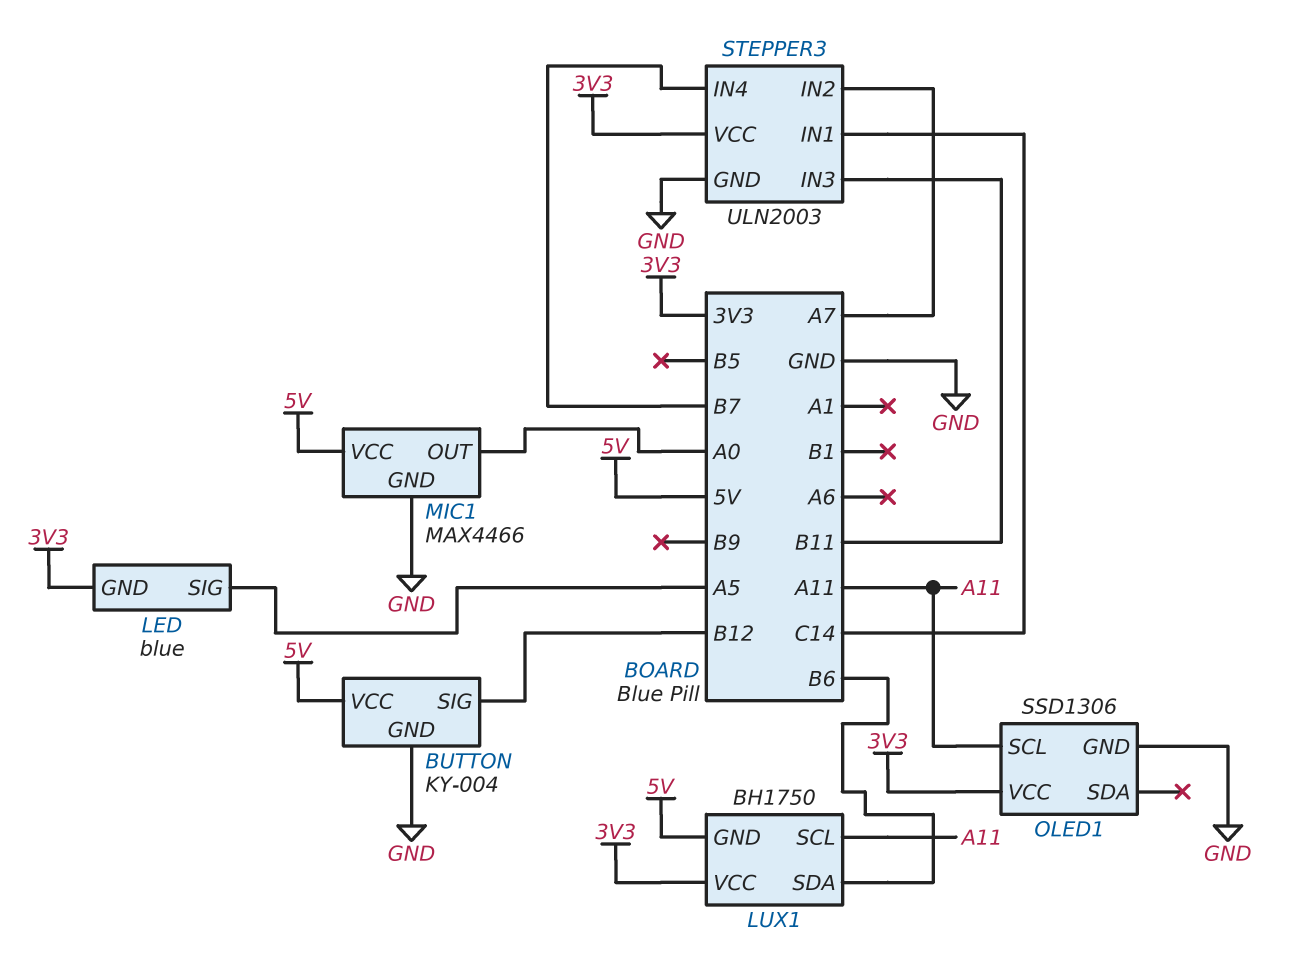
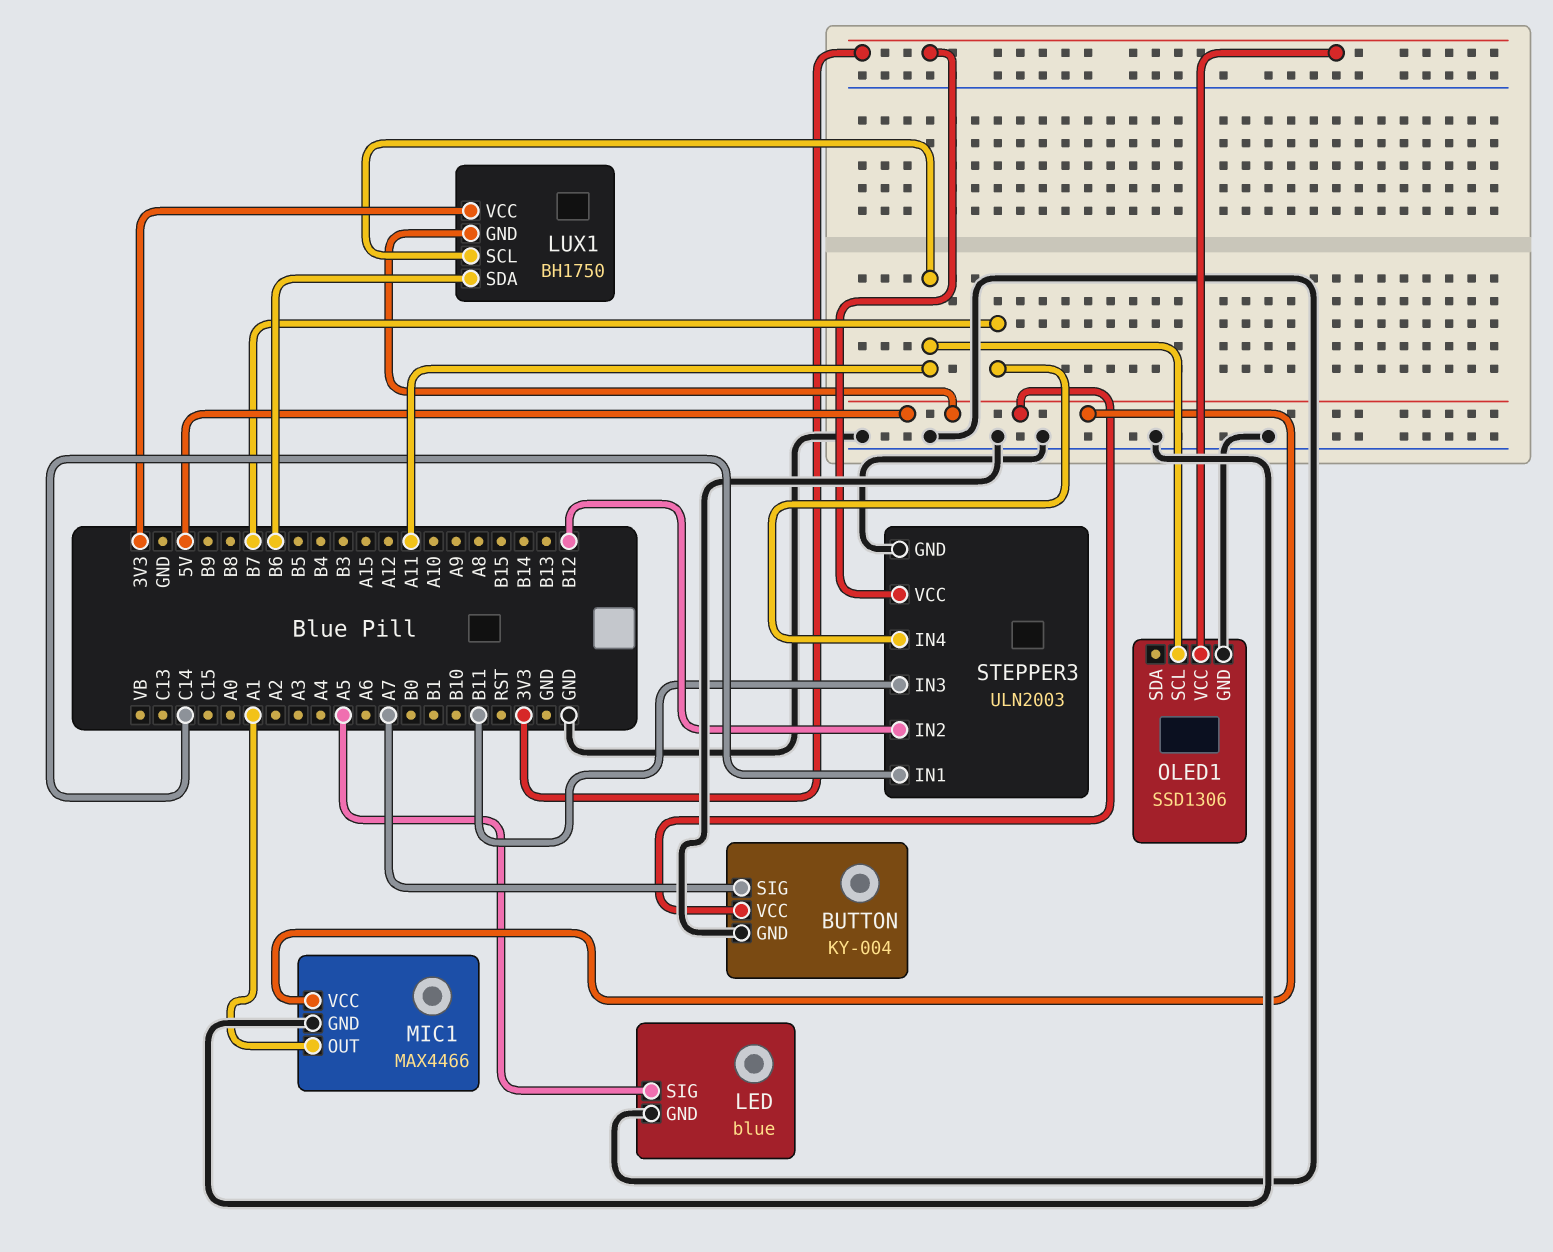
BUTTON pin SIG: B12 -> A7
LED pin GND: 3V3 -> GND
MIC1 pin OUT: A0 -> A1
STEPPER3 pin IN2: A7 -> B12

